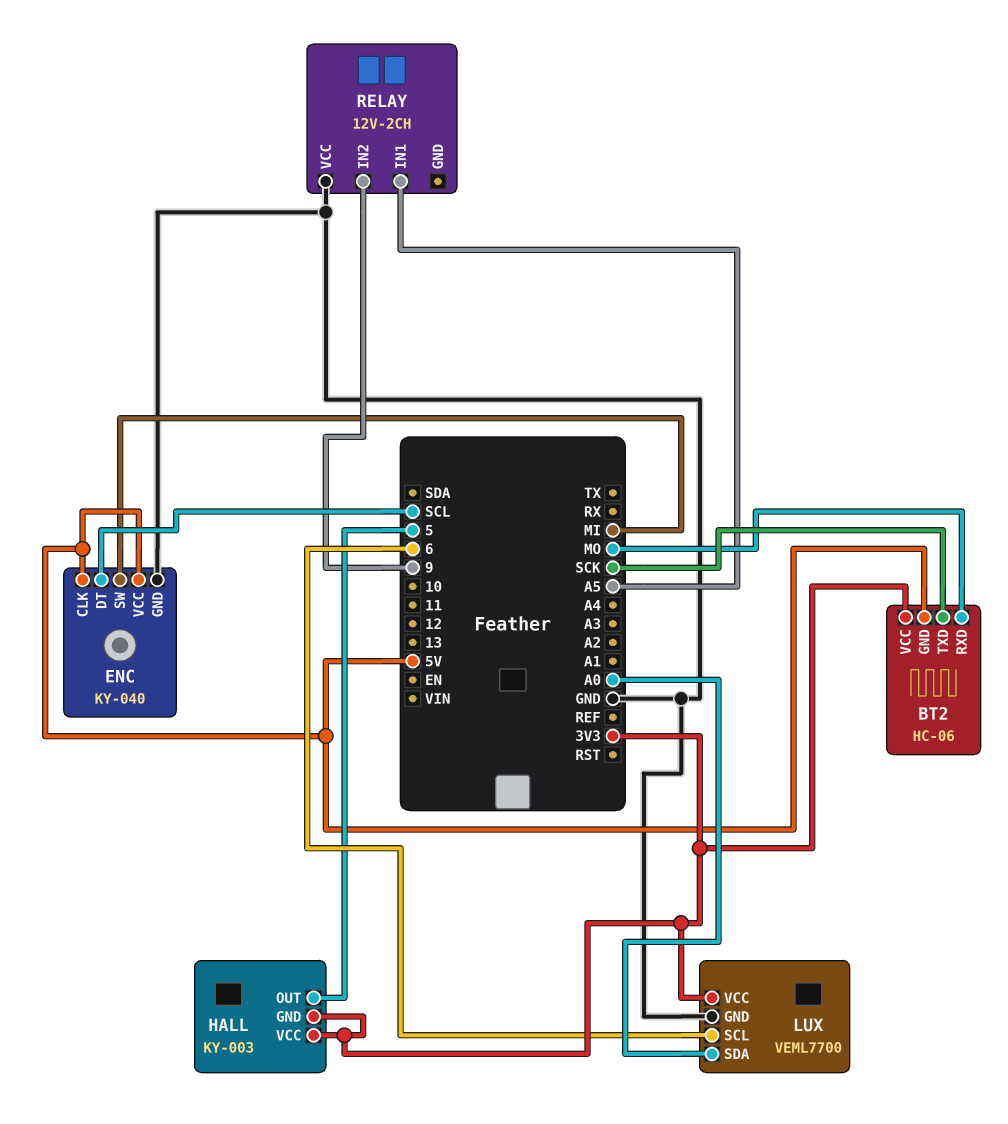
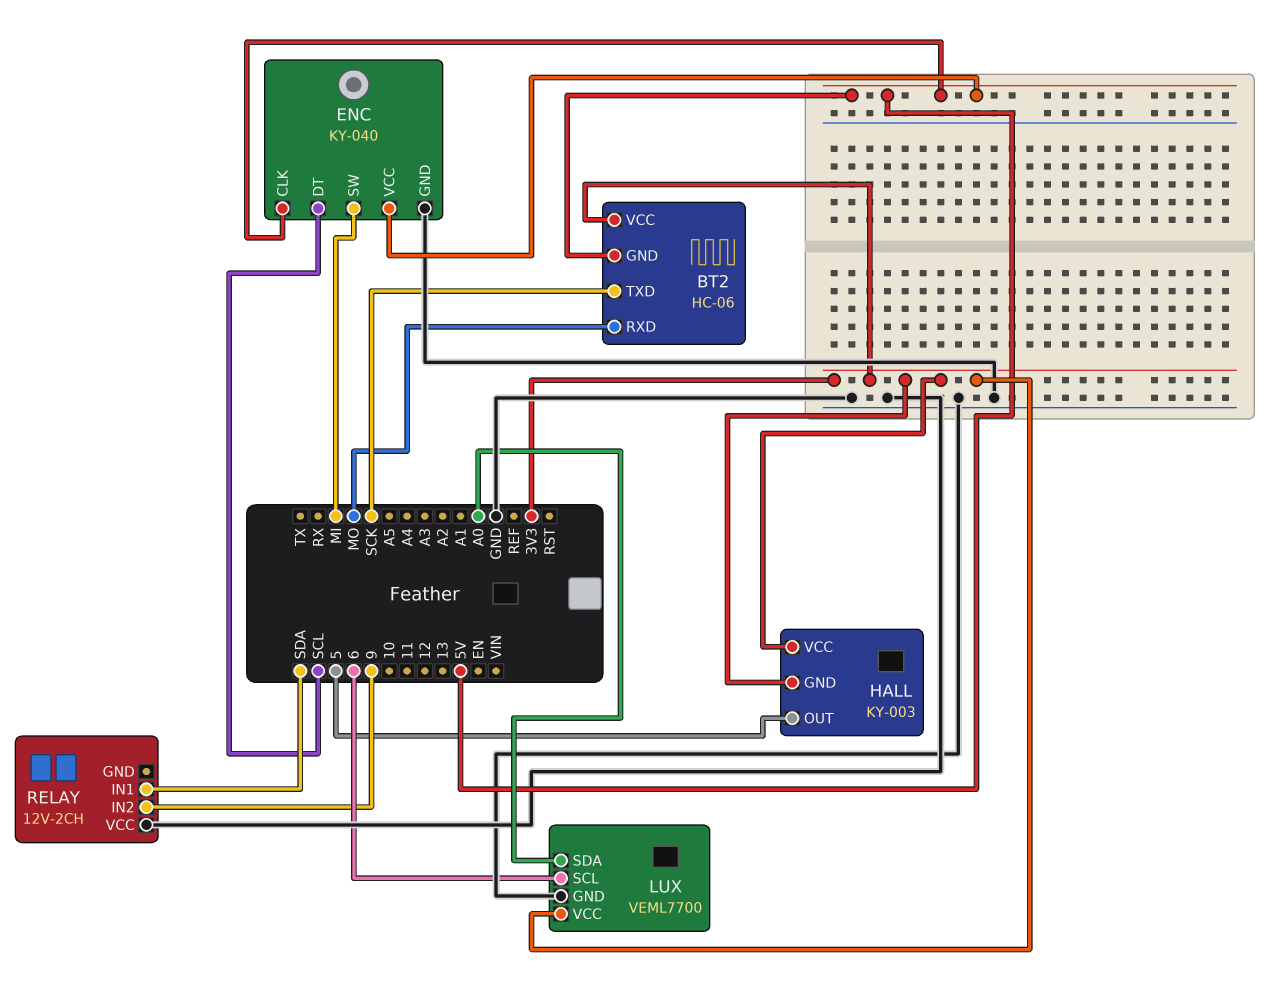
RELAY pin IN1: A5 -> SDA

